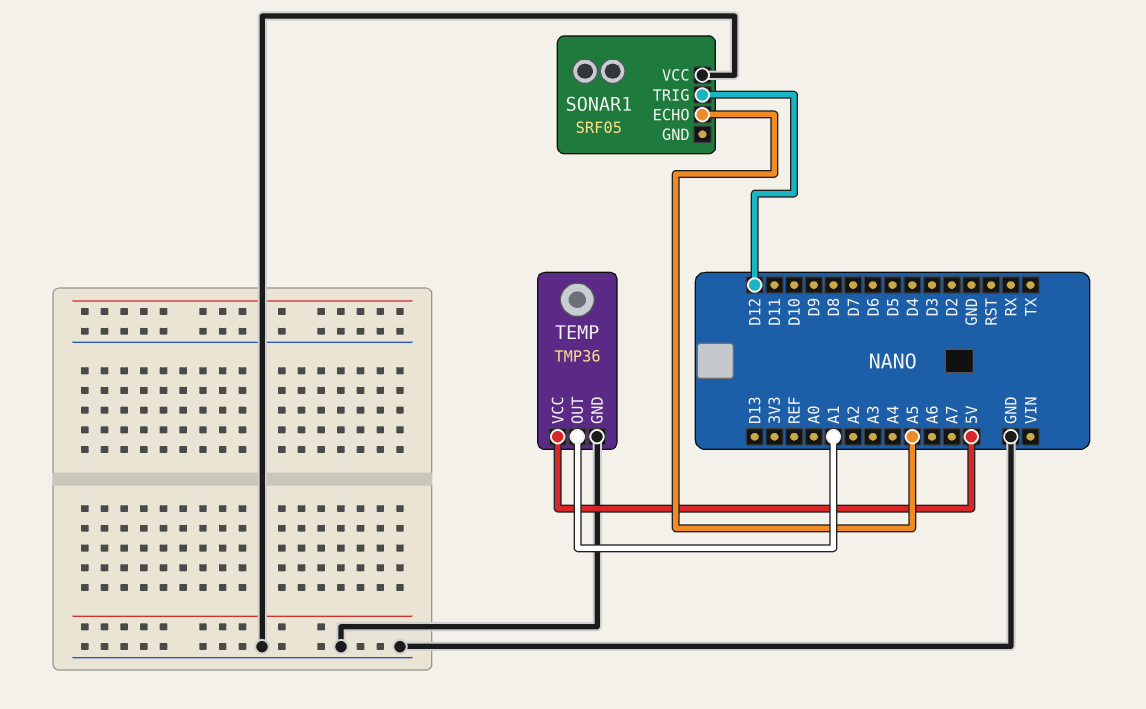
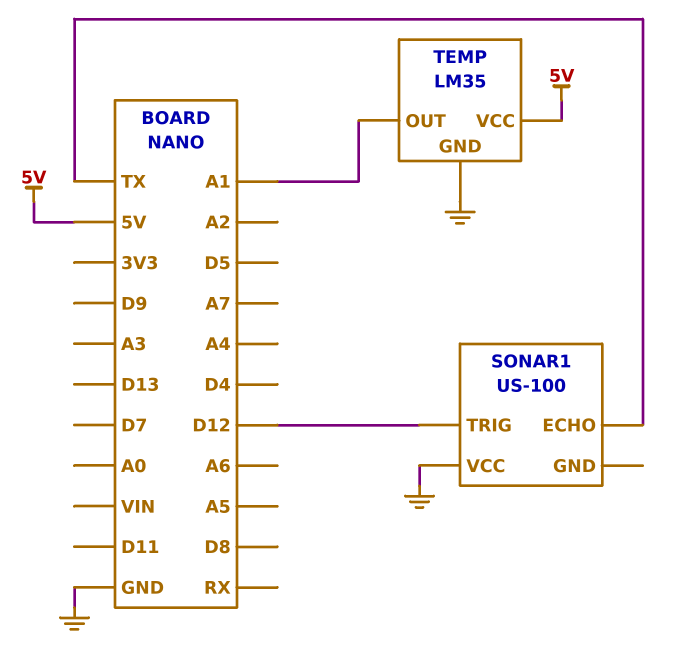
SONAR1: SRF05 -> US-100
SONAR1 pin ECHO: A5 -> TX
TEMP: TMP36 -> LM35

